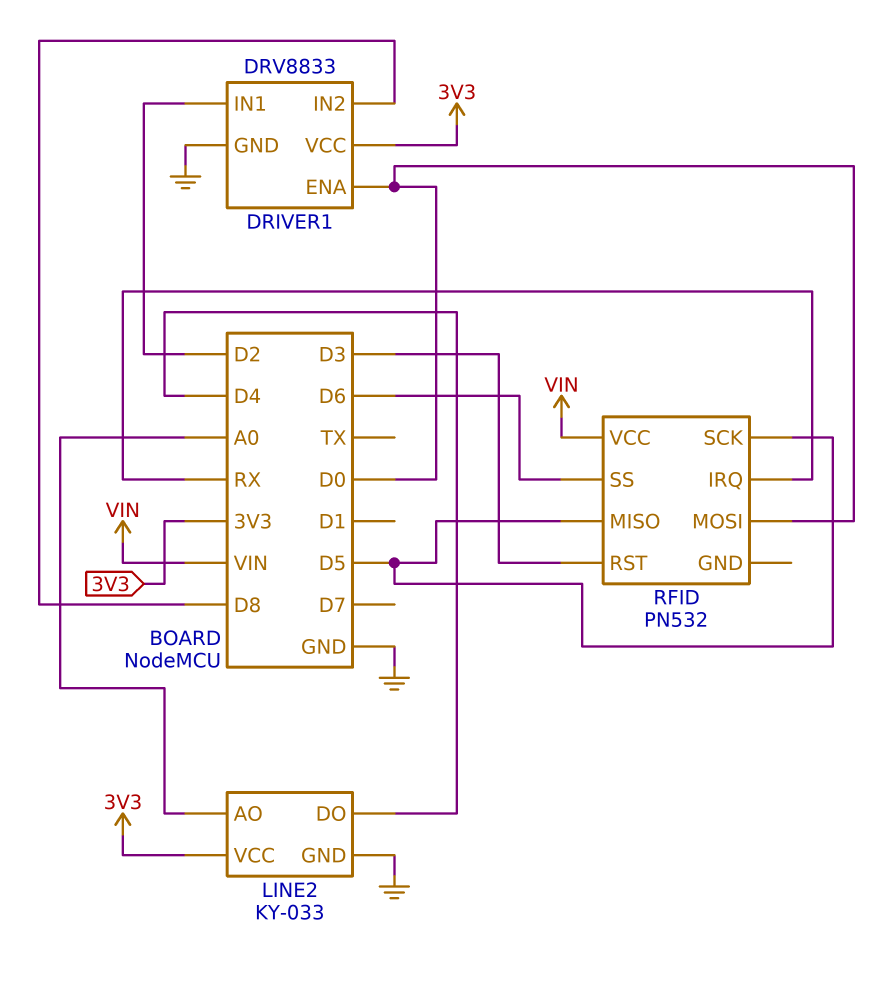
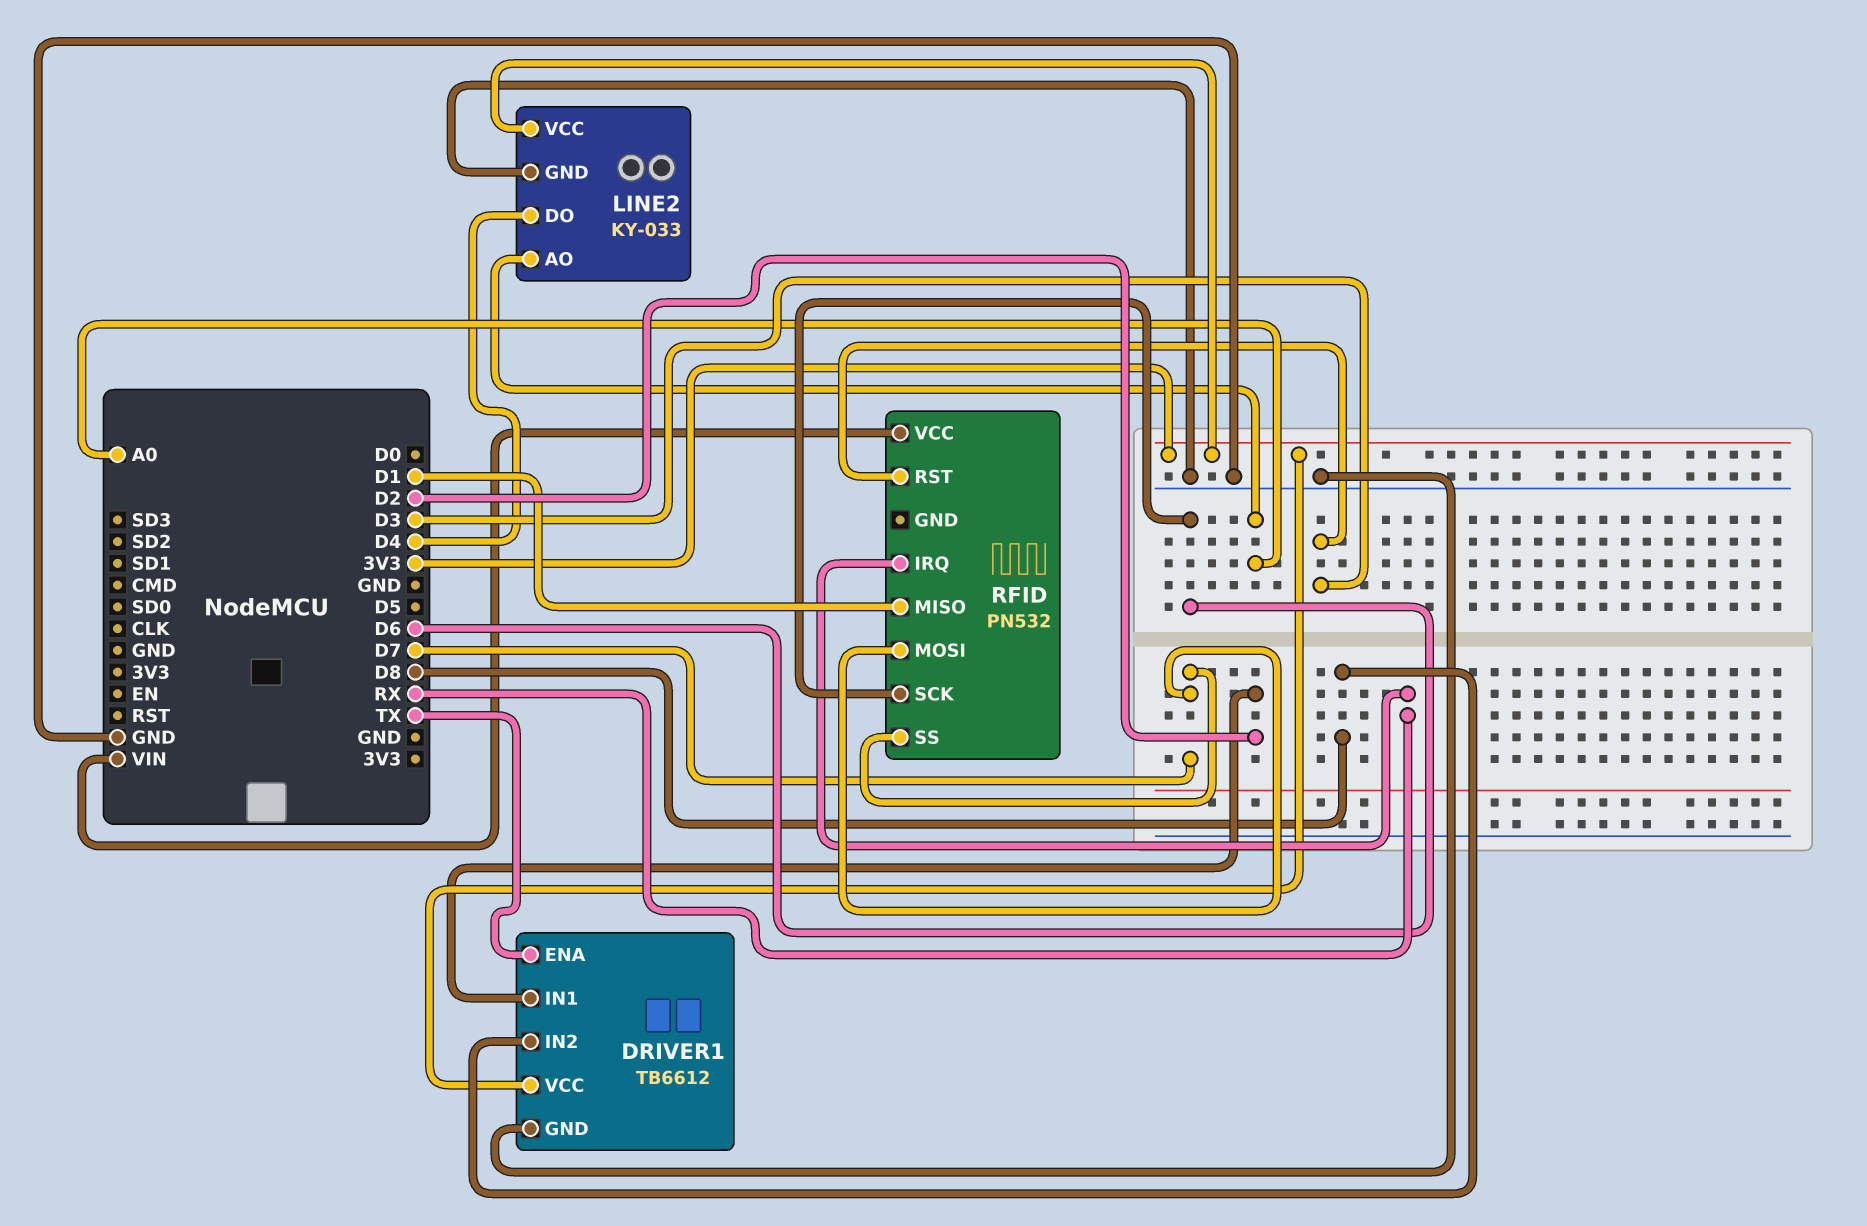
DRIVER1: DRV8833 -> TB6612
DRIVER1 pin ENA: D0 -> TX
RFID pin MISO: D5 -> D1
RFID pin MOSI: D0 -> D7
RFID pin SCK: D5 -> D6
RFID pin SS: D6 -> D7

